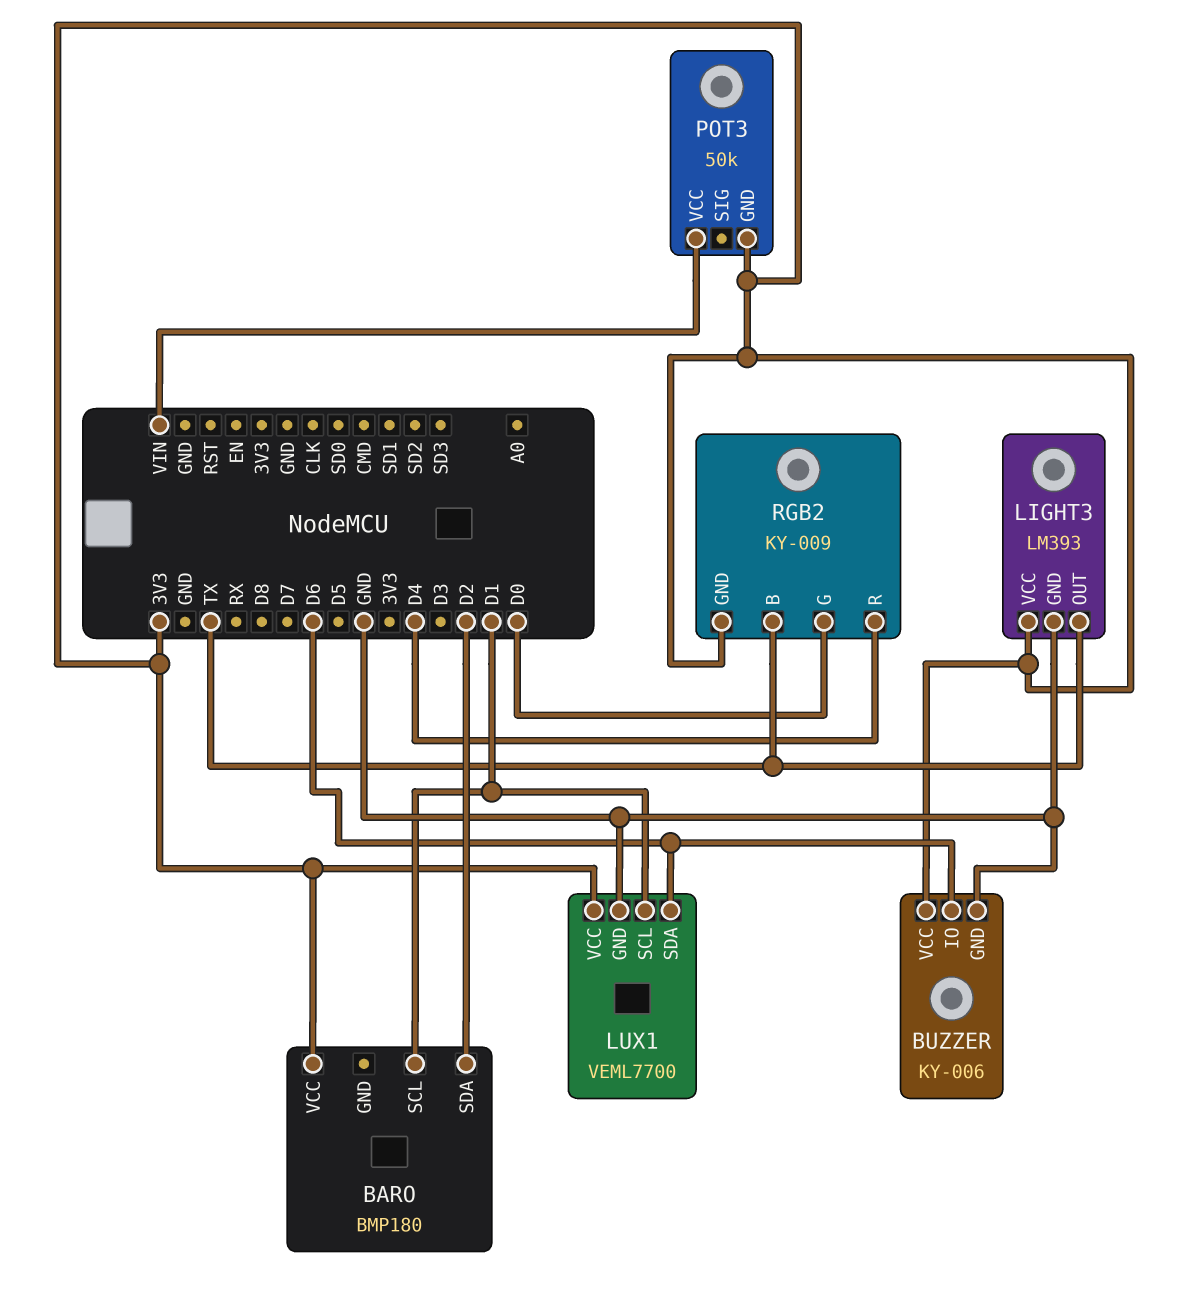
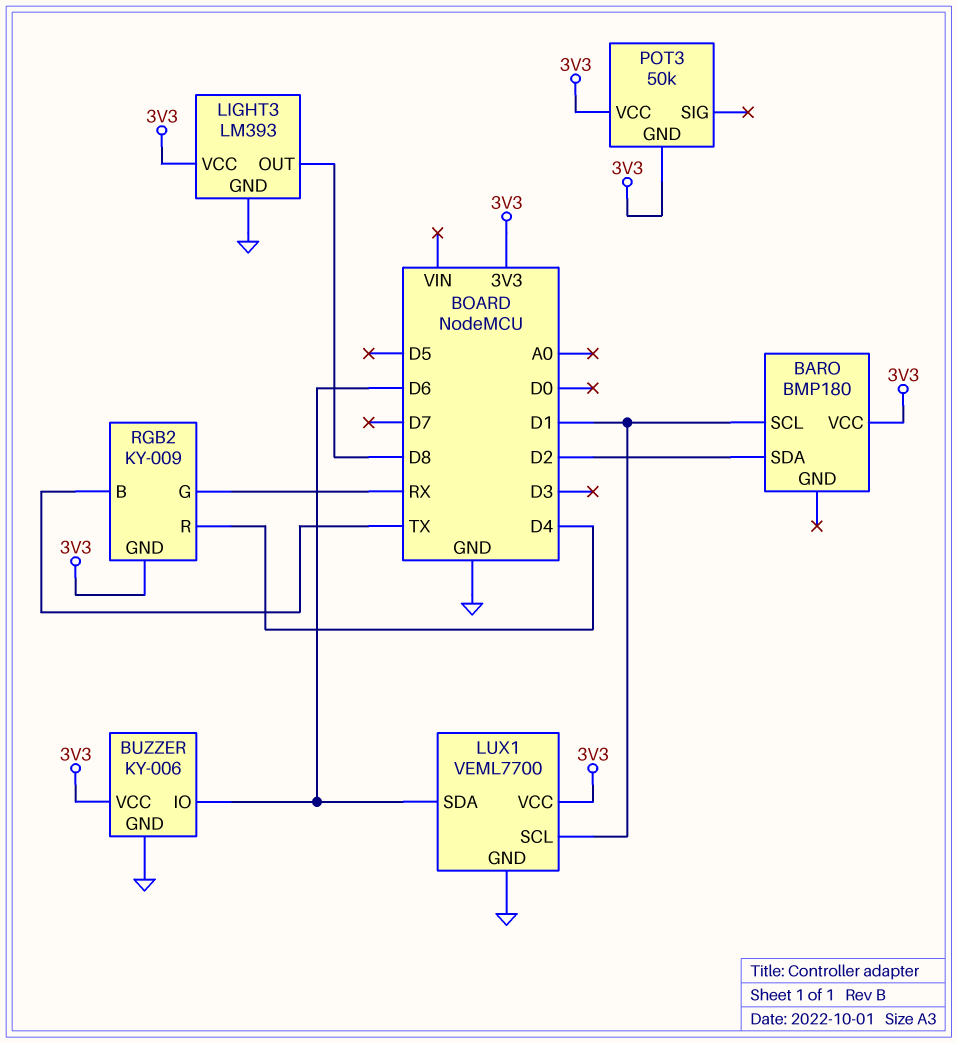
LIGHT3 pin OUT: TX -> D8
POT3 pin VCC: VIN -> 3V3
RGB2 pin G: D0 -> RX

